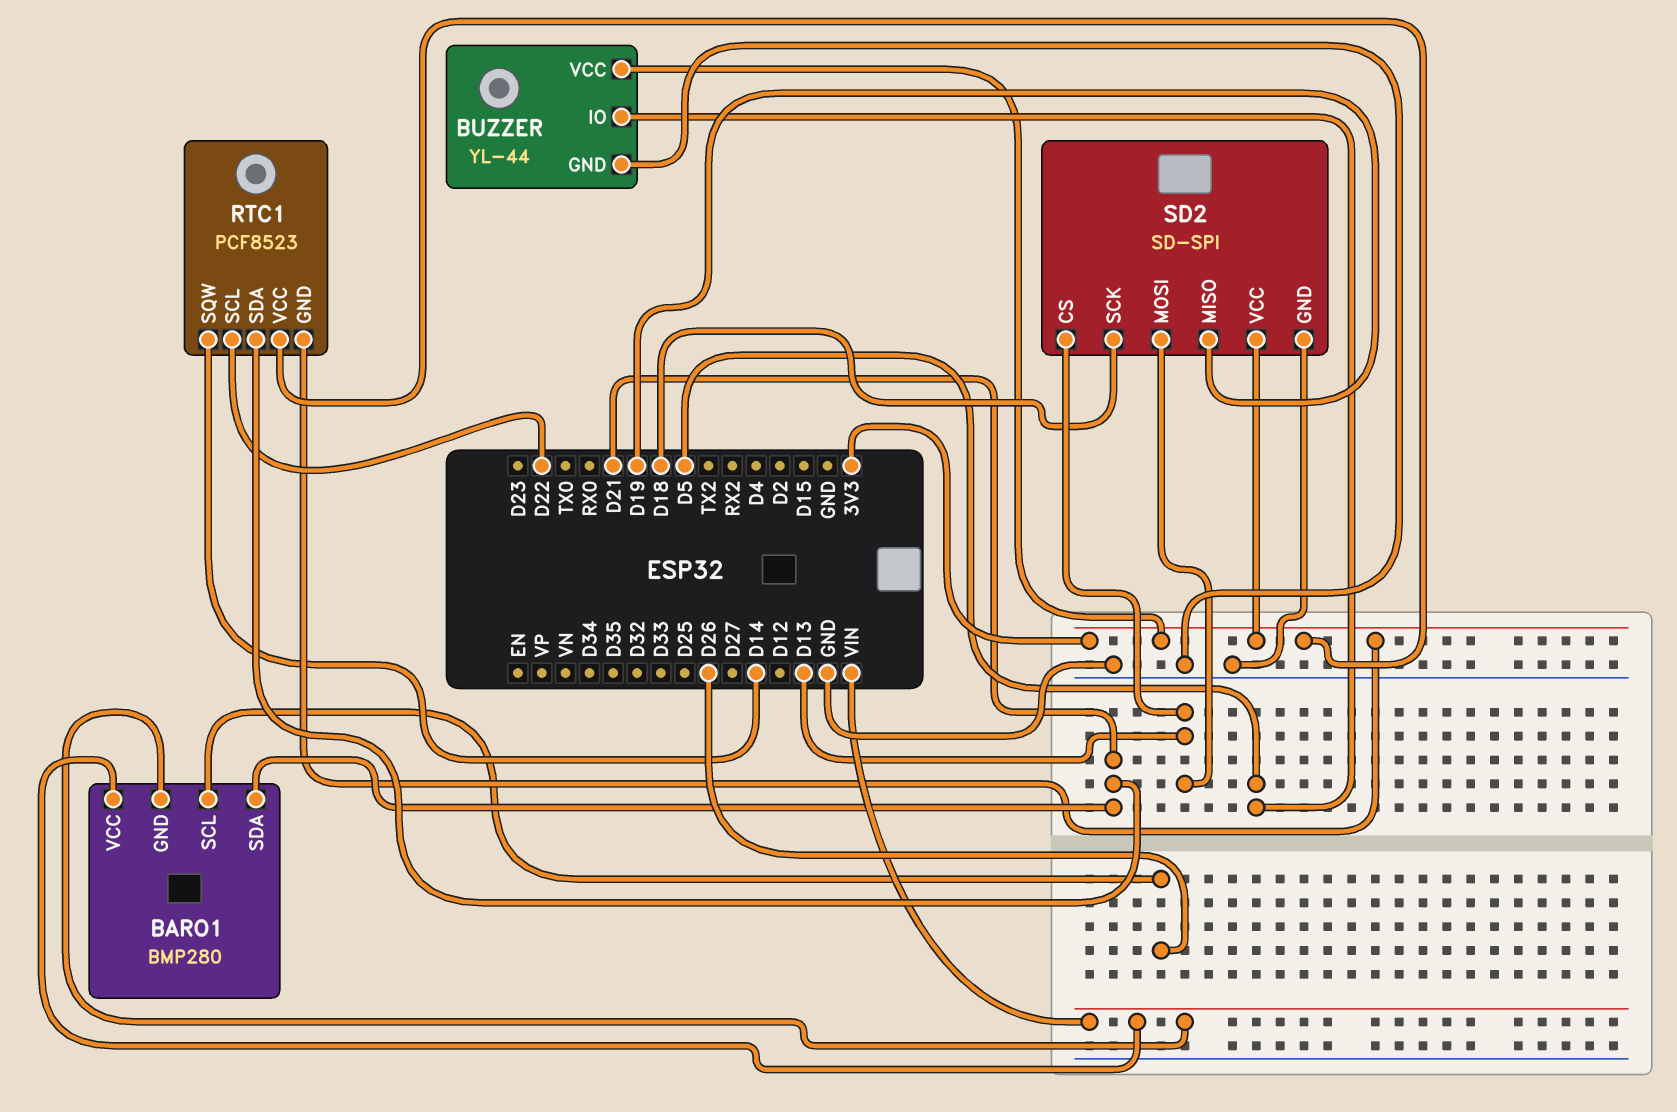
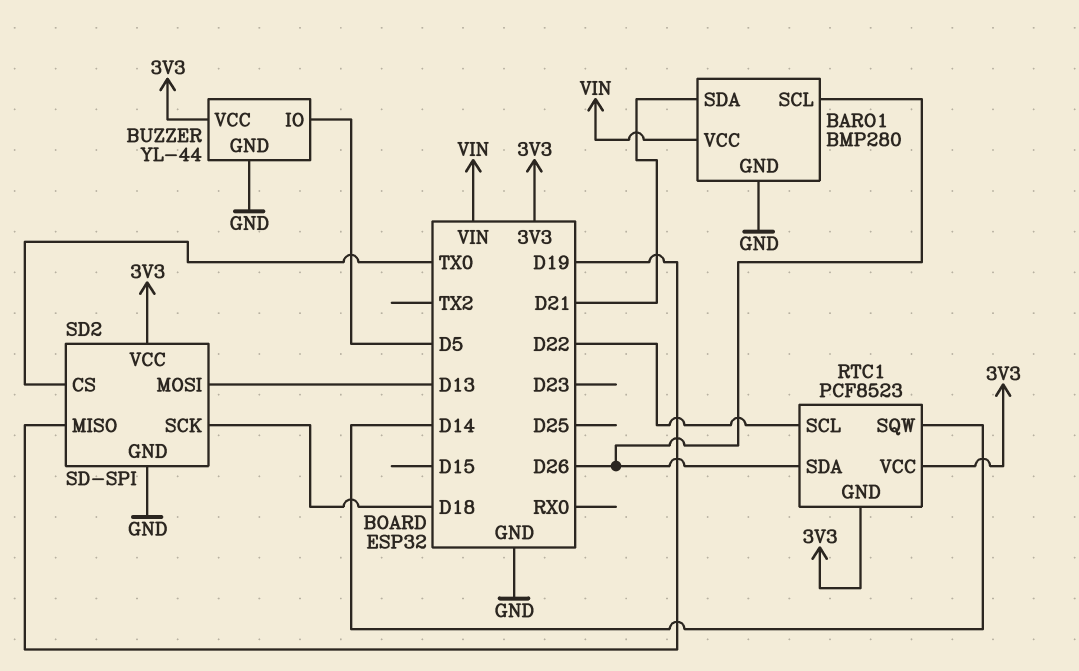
BARO1 pin GND: VIN -> GND
RTC1 pin SDA: D21 -> D26
SD2 pin CS: D13 -> TX0

